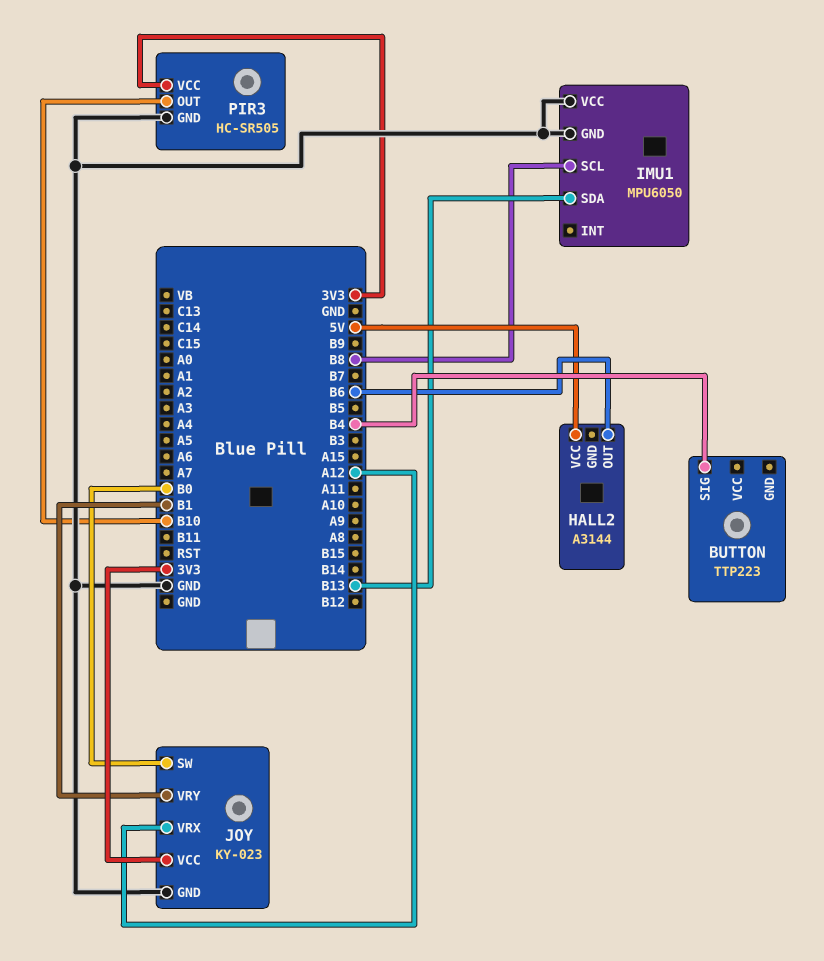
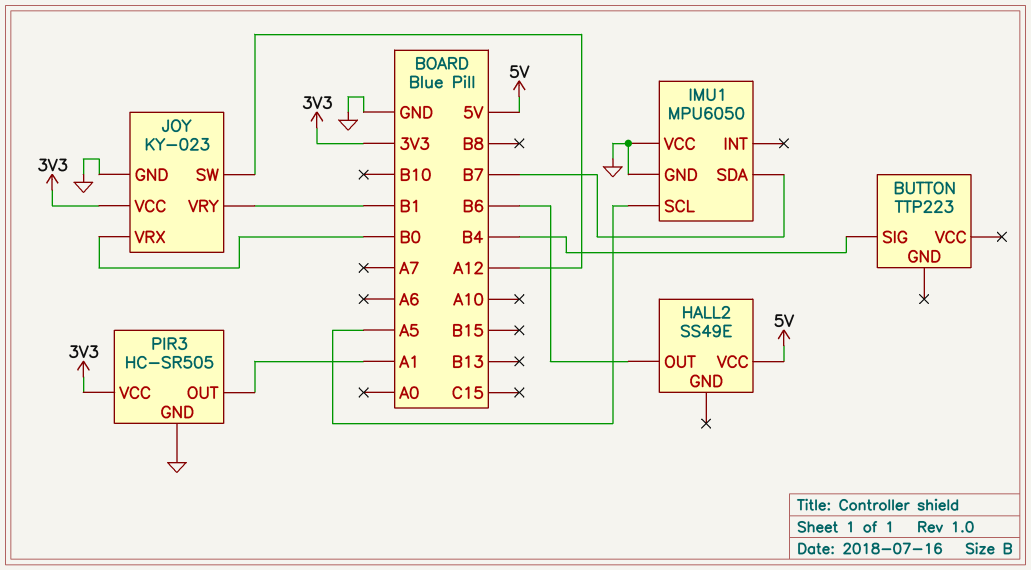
HALL2: A3144 -> SS49E
IMU1 pin SCL: B8 -> A5
IMU1 pin SDA: B13 -> B7
JOY pin SW: B0 -> A12
JOY pin VRX: A12 -> B0
PIR3 pin OUT: B10 -> A1

